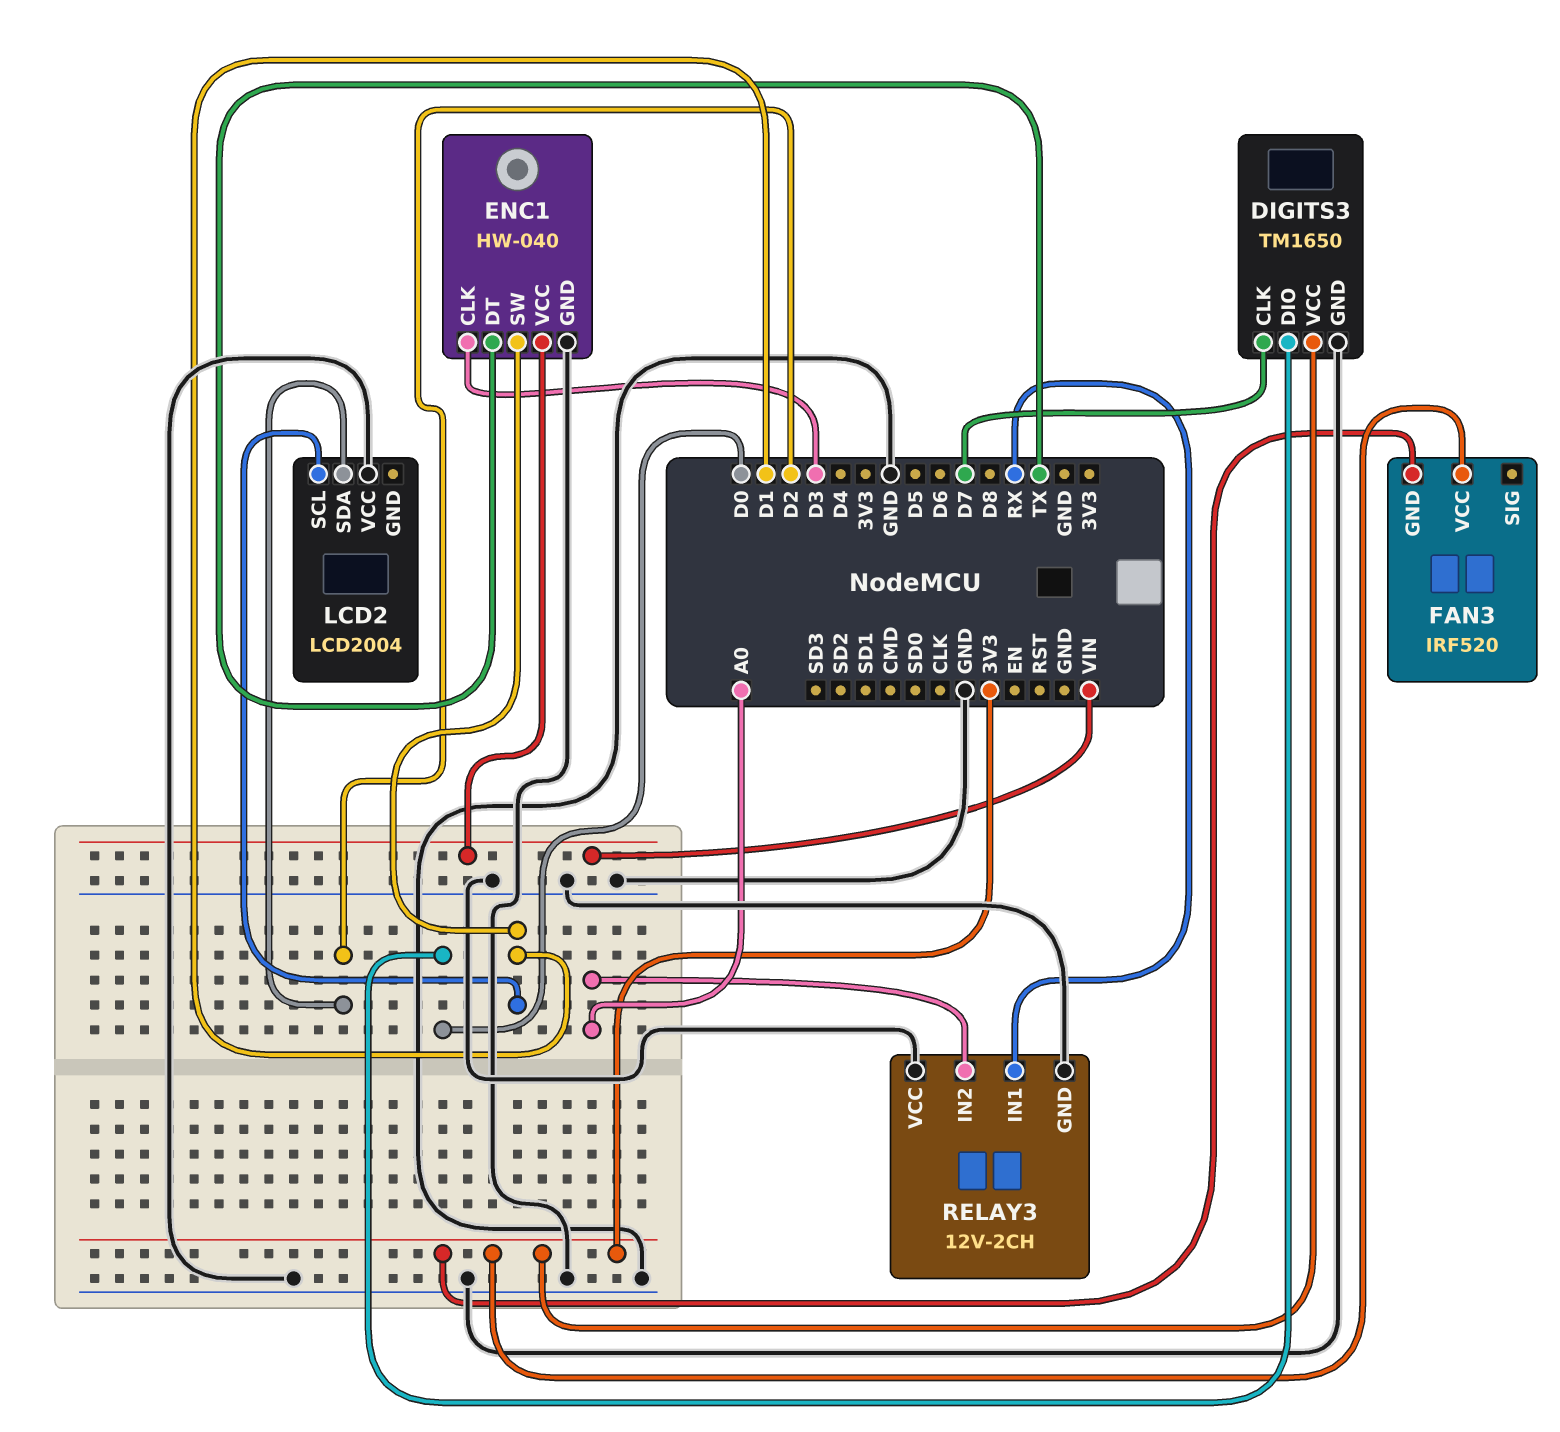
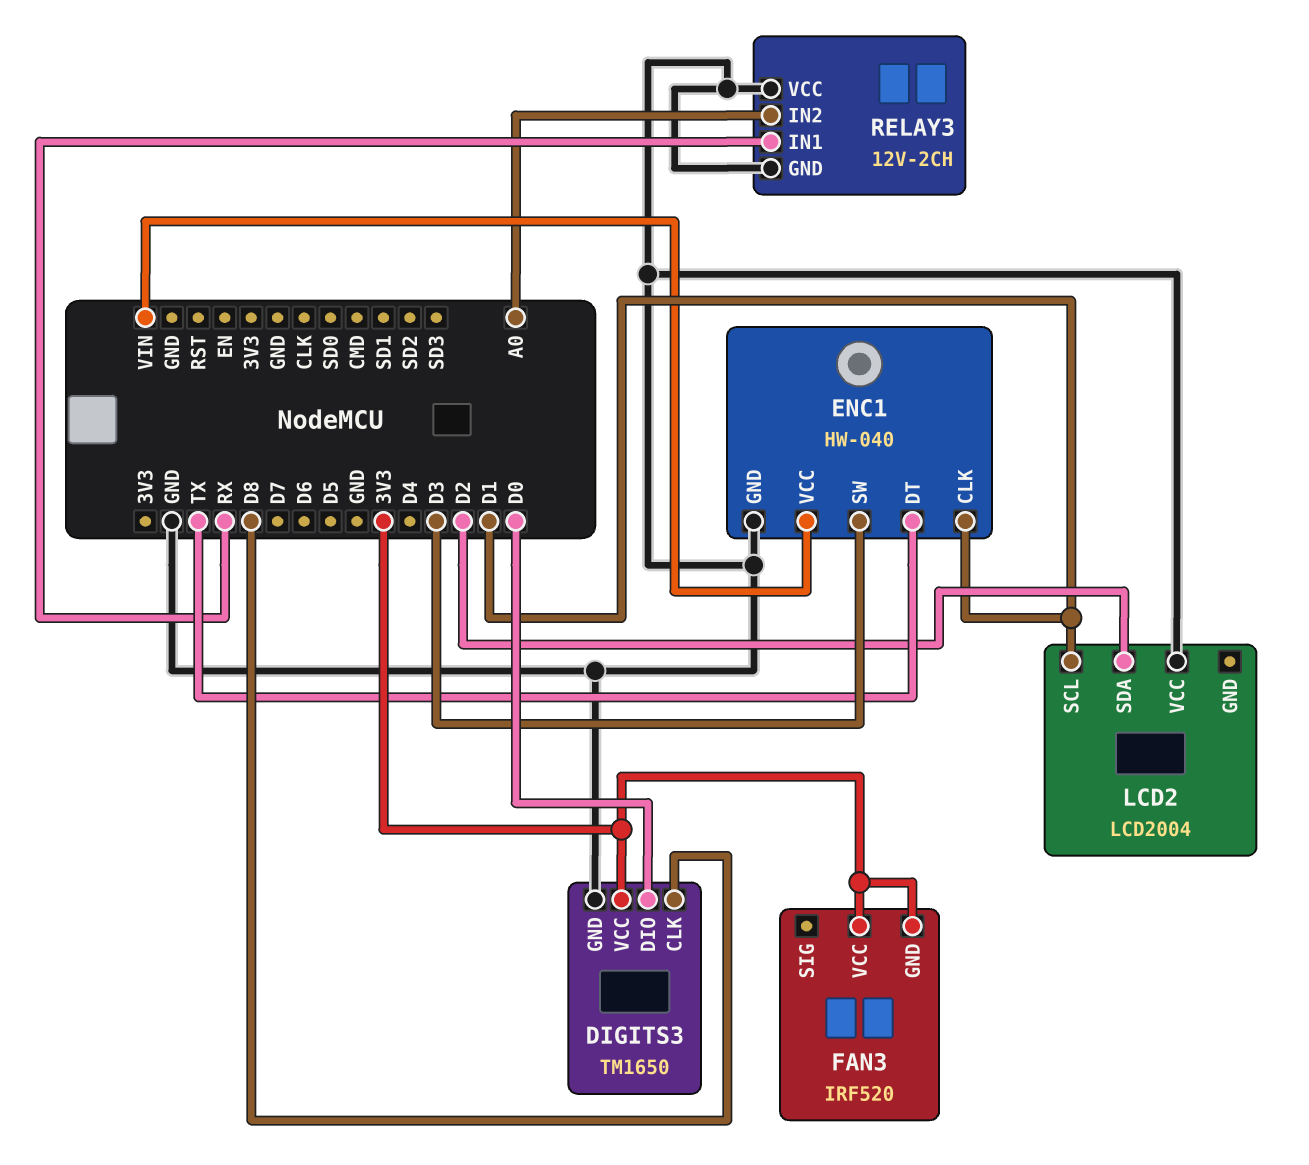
DIGITS3 pin CLK: D7 -> D8
ENC1 pin CLK: D3 -> D1
ENC1 pin SW: D1 -> D3

